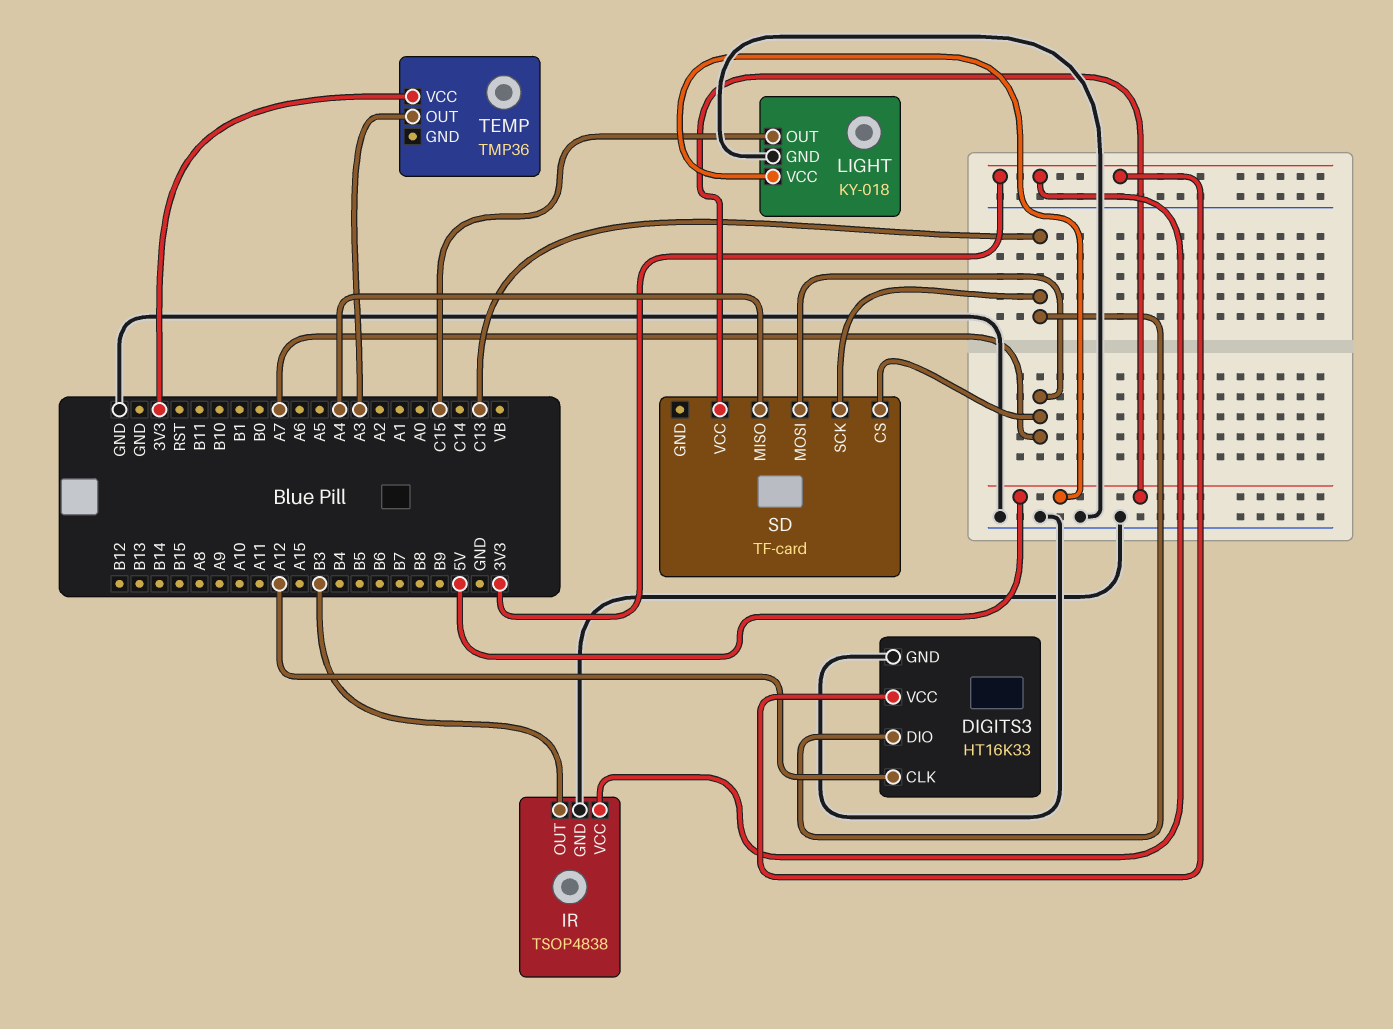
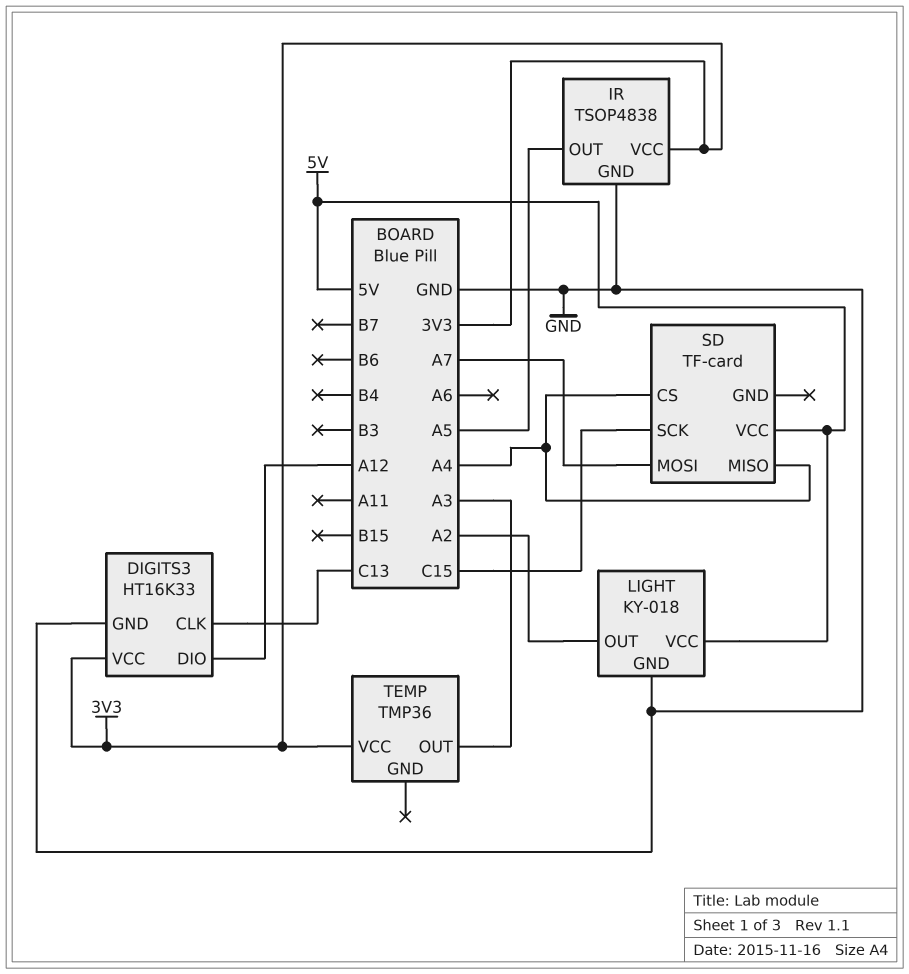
DIGITS3 pin CLK: A12 -> C13
DIGITS3 pin DIO: C13 -> A12
IR pin OUT: B3 -> A5
LIGHT pin OUT: C15 -> A2
SD pin CS: A7 -> A4
SD pin SCK: C13 -> C15

